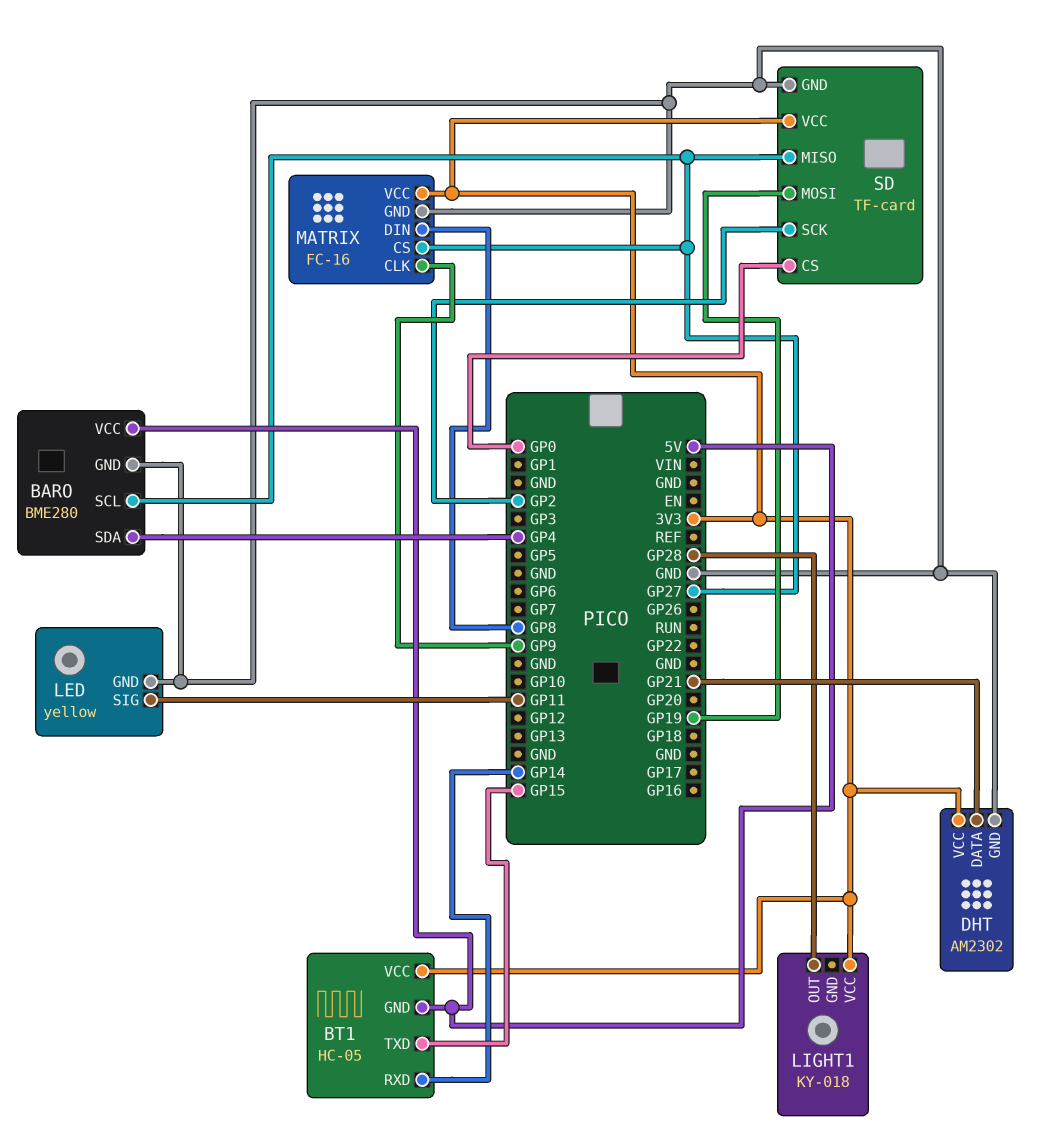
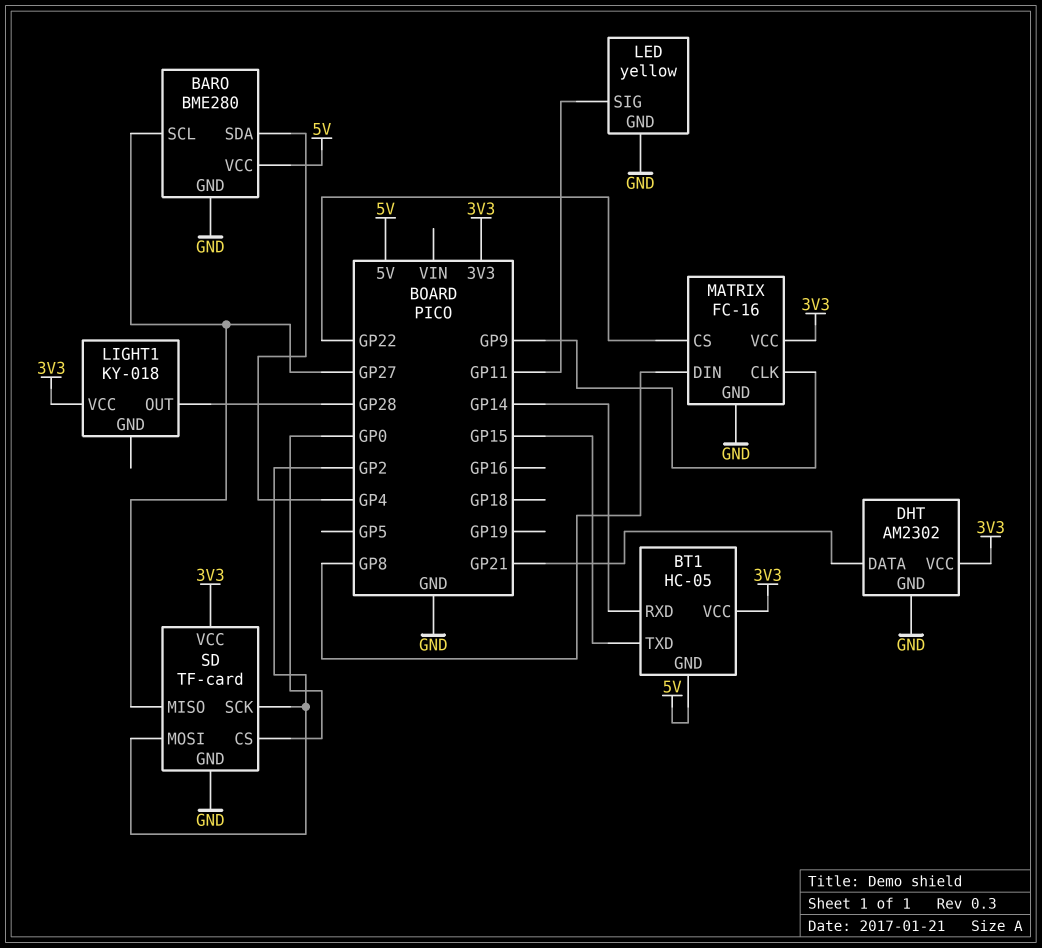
MATRIX pin CS: GP27 -> GP22
SD pin MOSI: GP19 -> GP2

